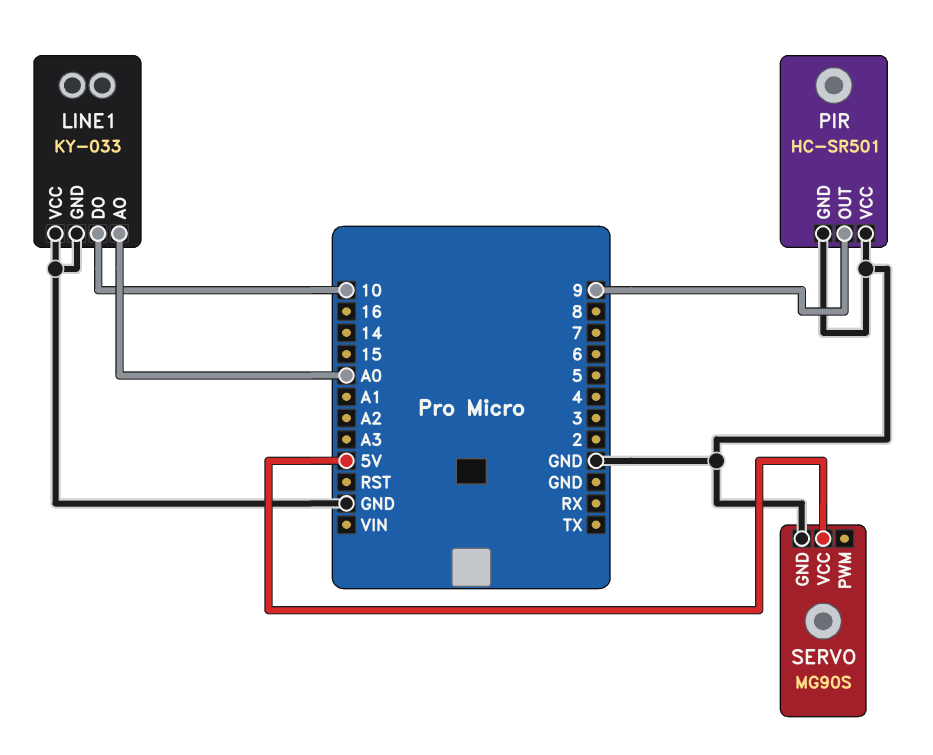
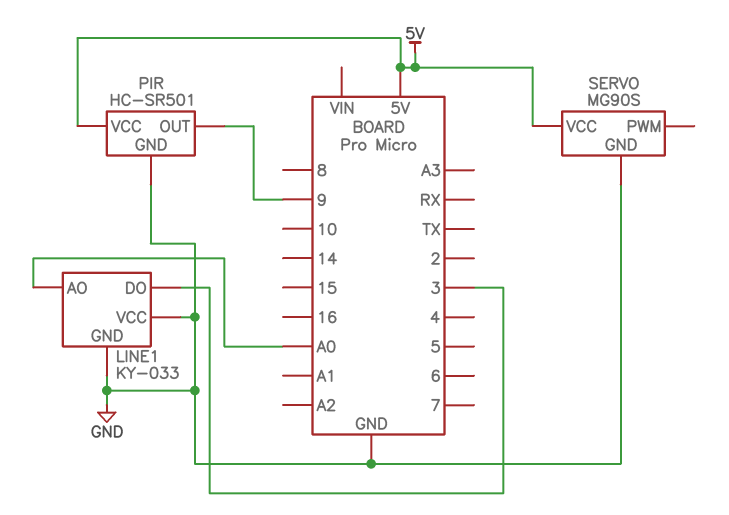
LINE1 pin DO: 10 -> 3
PIR pin VCC: GND -> 5V

